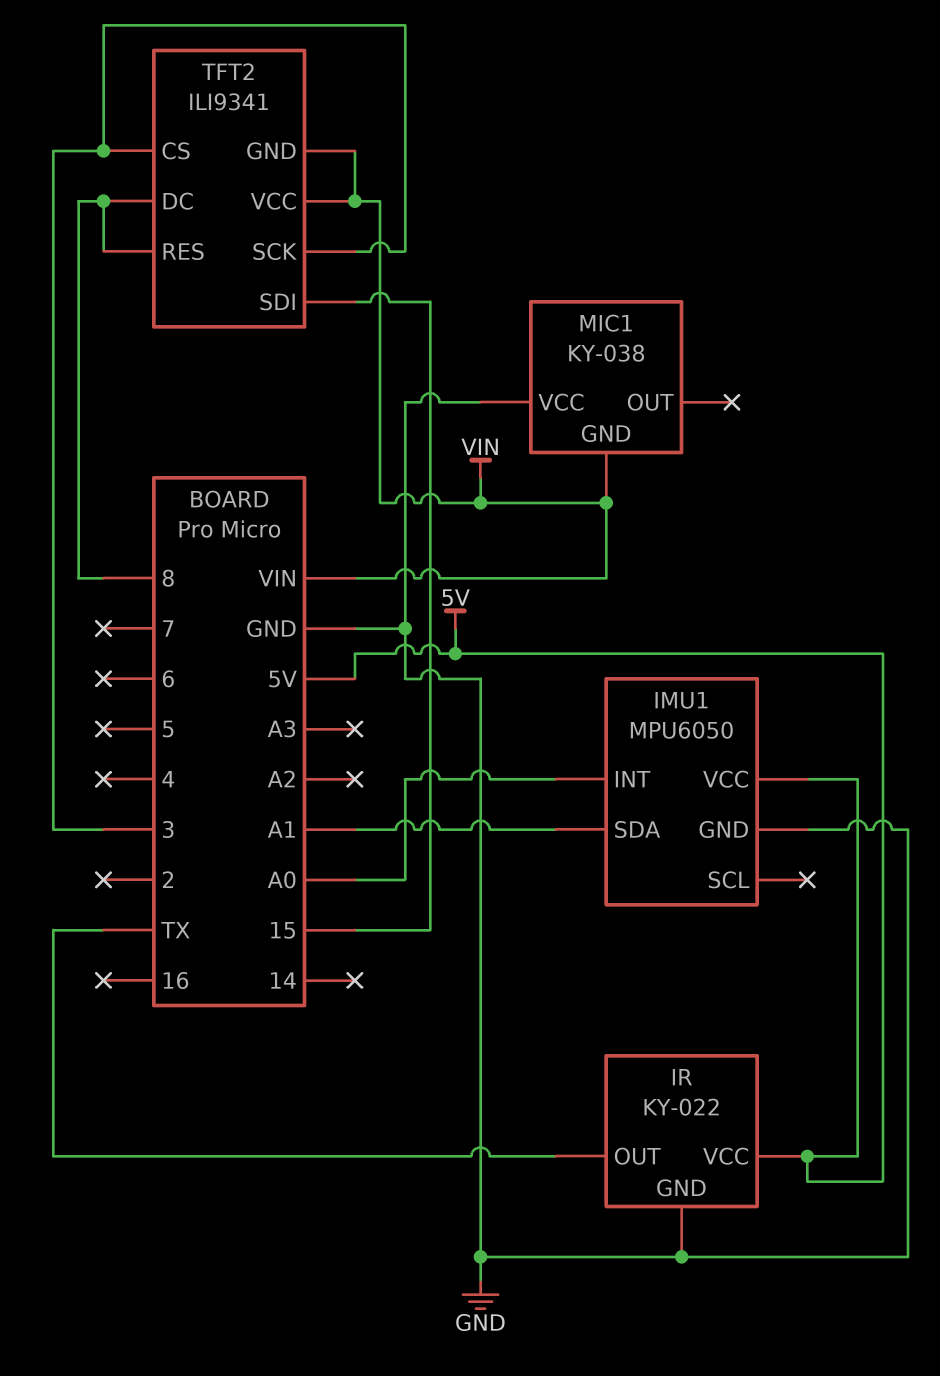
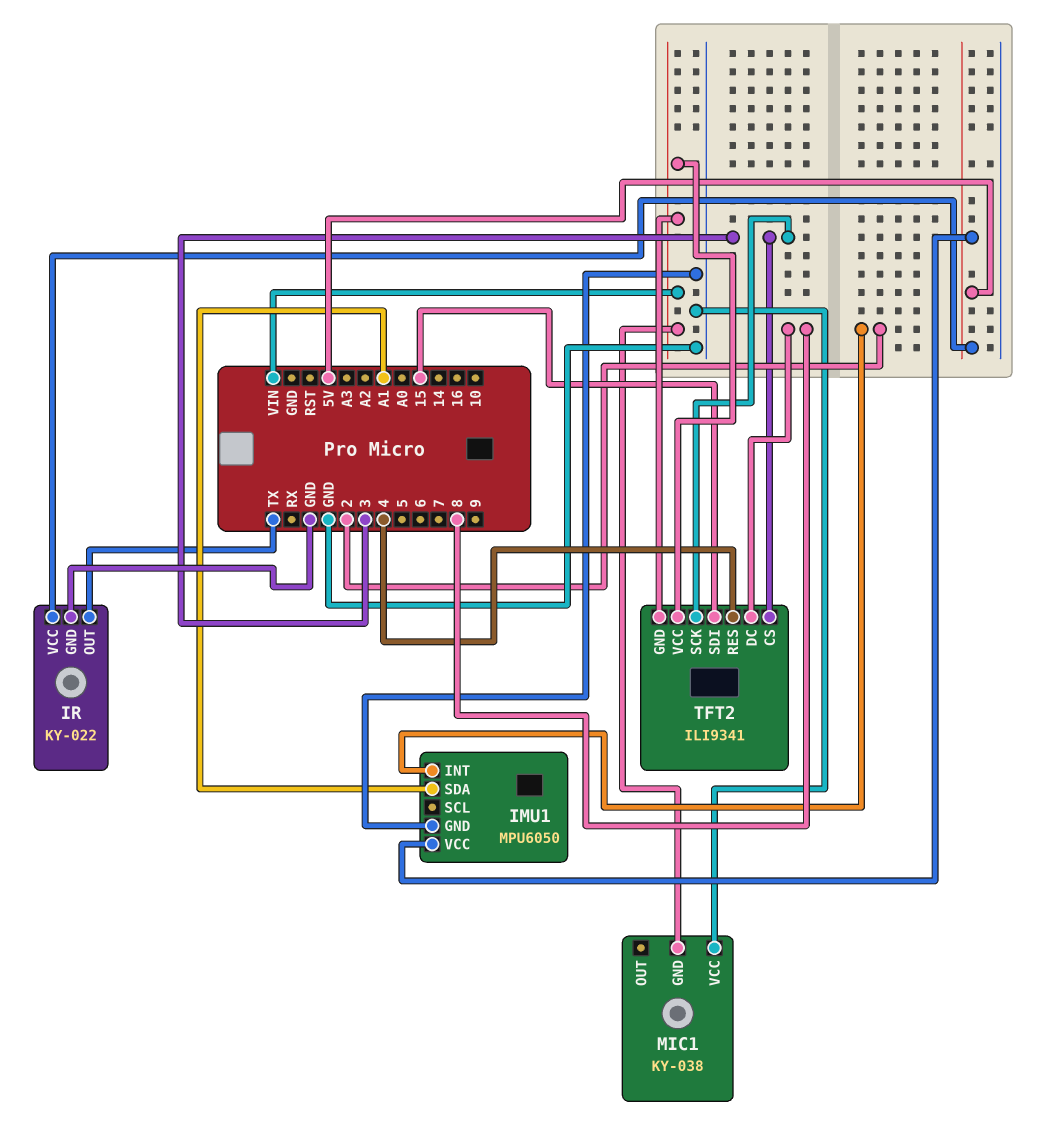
IMU1 pin INT: A0 -> 2
TFT2 pin RES: 8 -> 4

